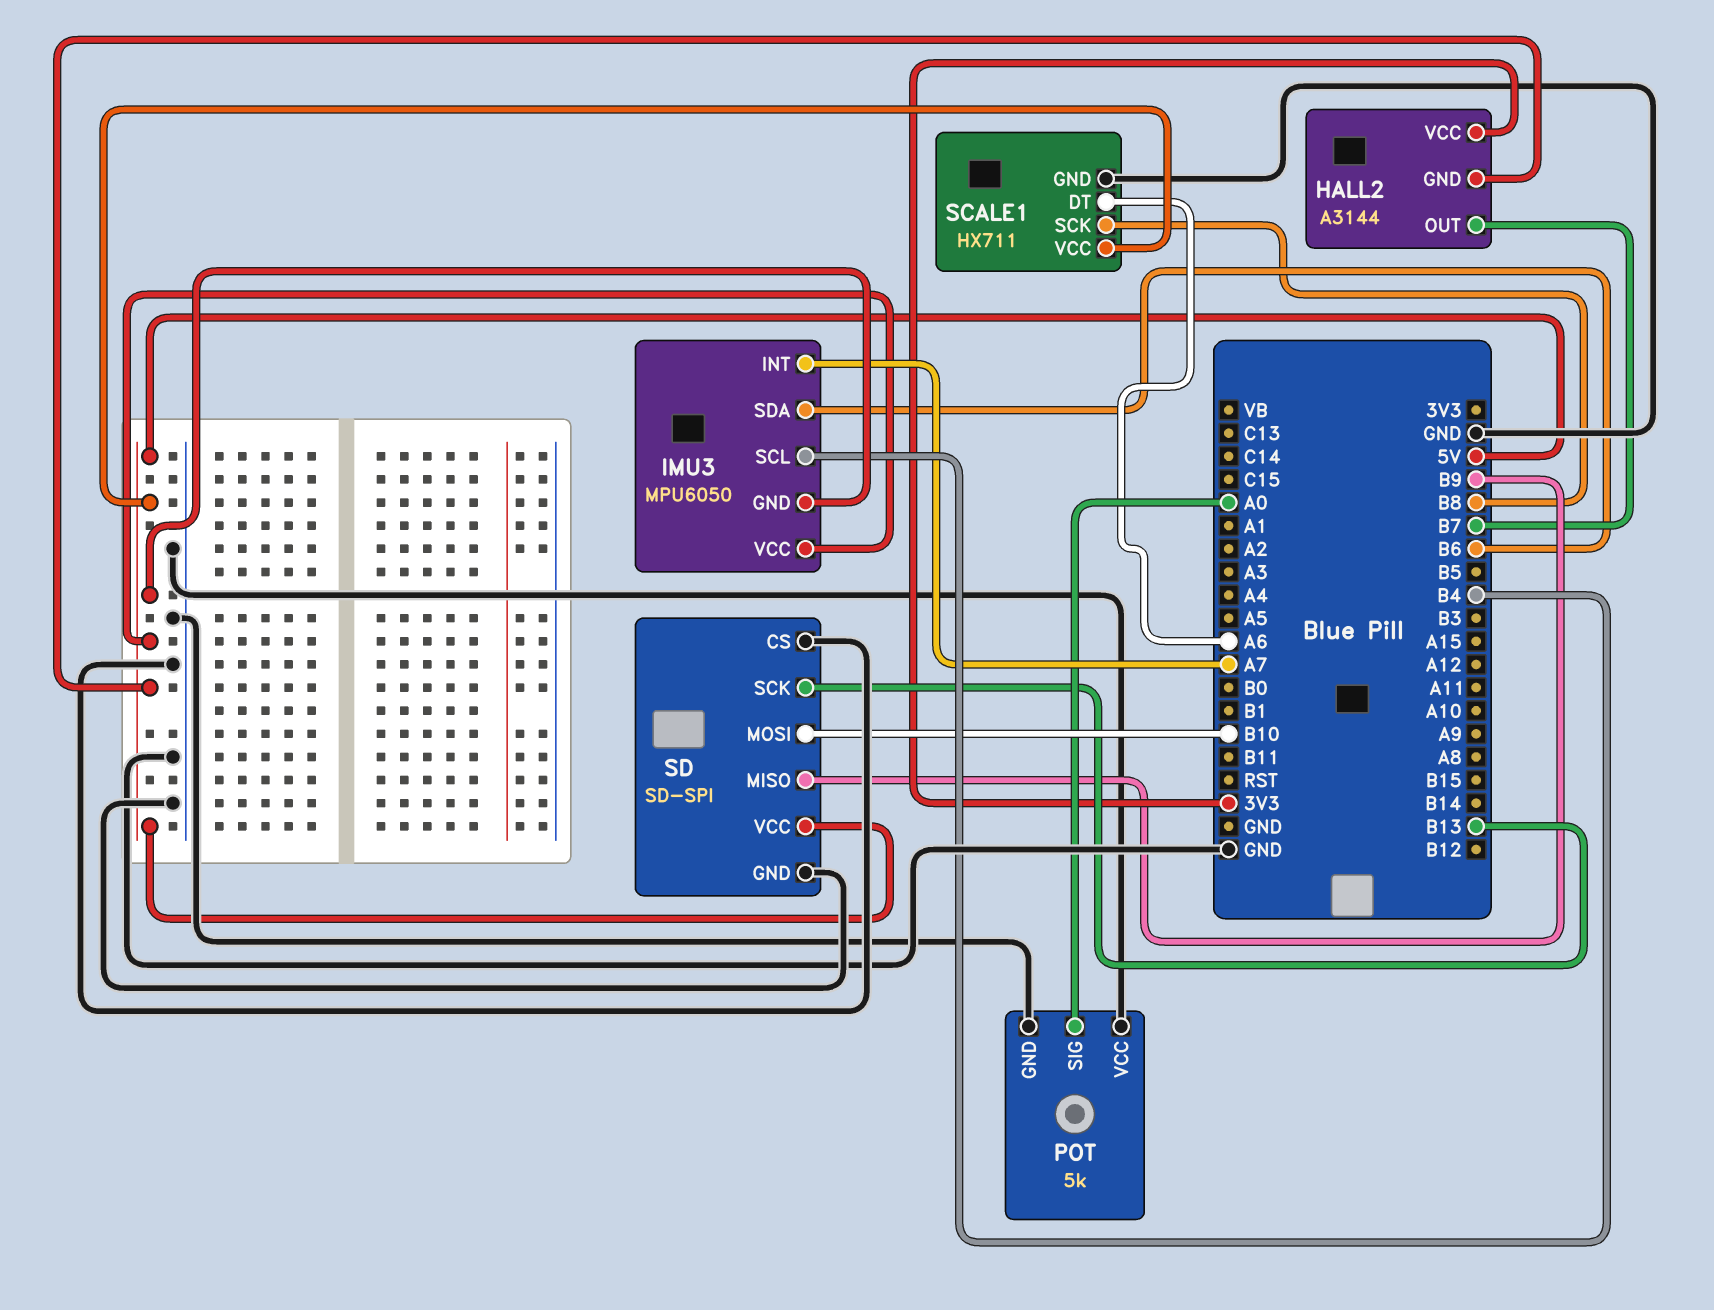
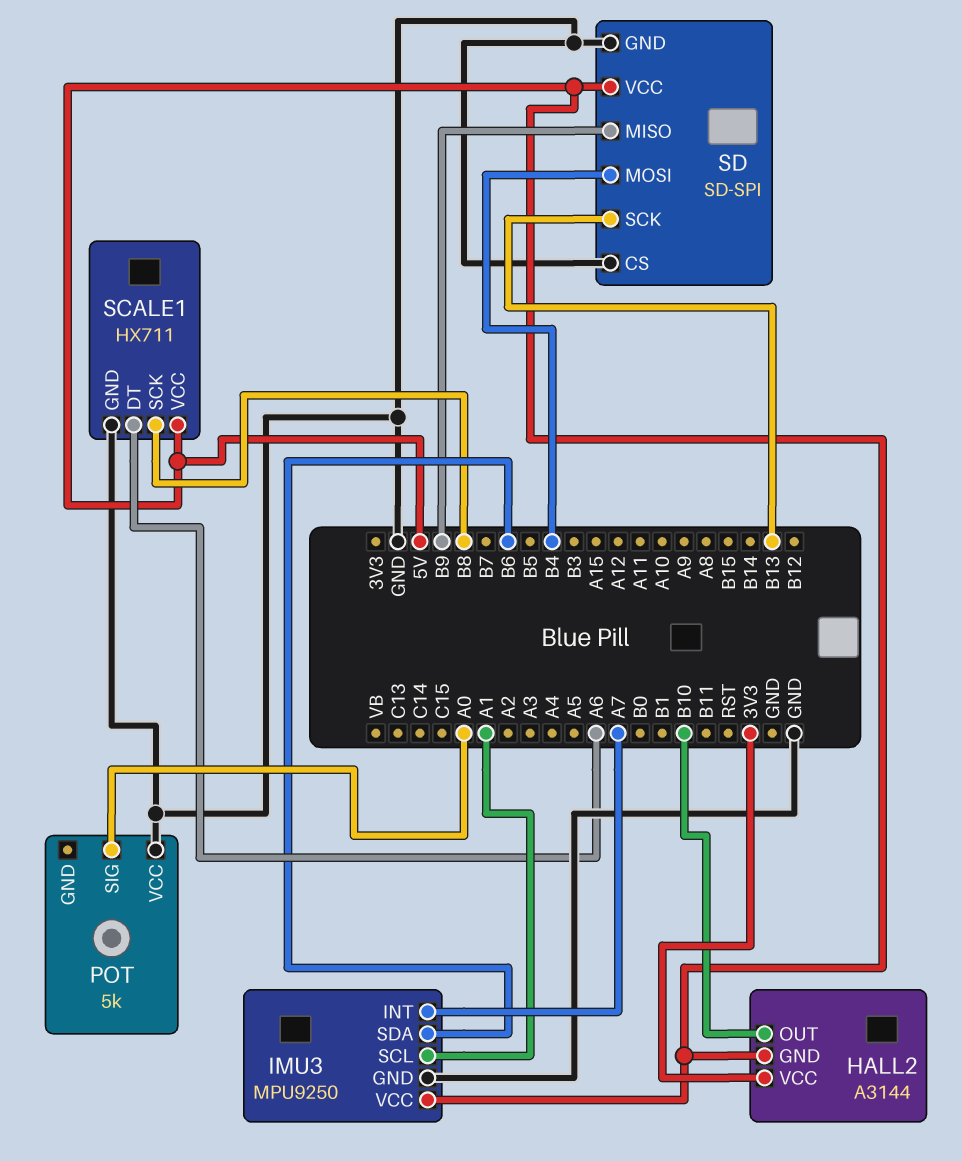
HALL2 pin OUT: B7 -> B10
IMU3: MPU6050 -> MPU9250
IMU3 pin GND: 5V -> GND
IMU3 pin SCL: B4 -> A1
POT pin GND: GND -> none
SD pin MOSI: B10 -> B4

